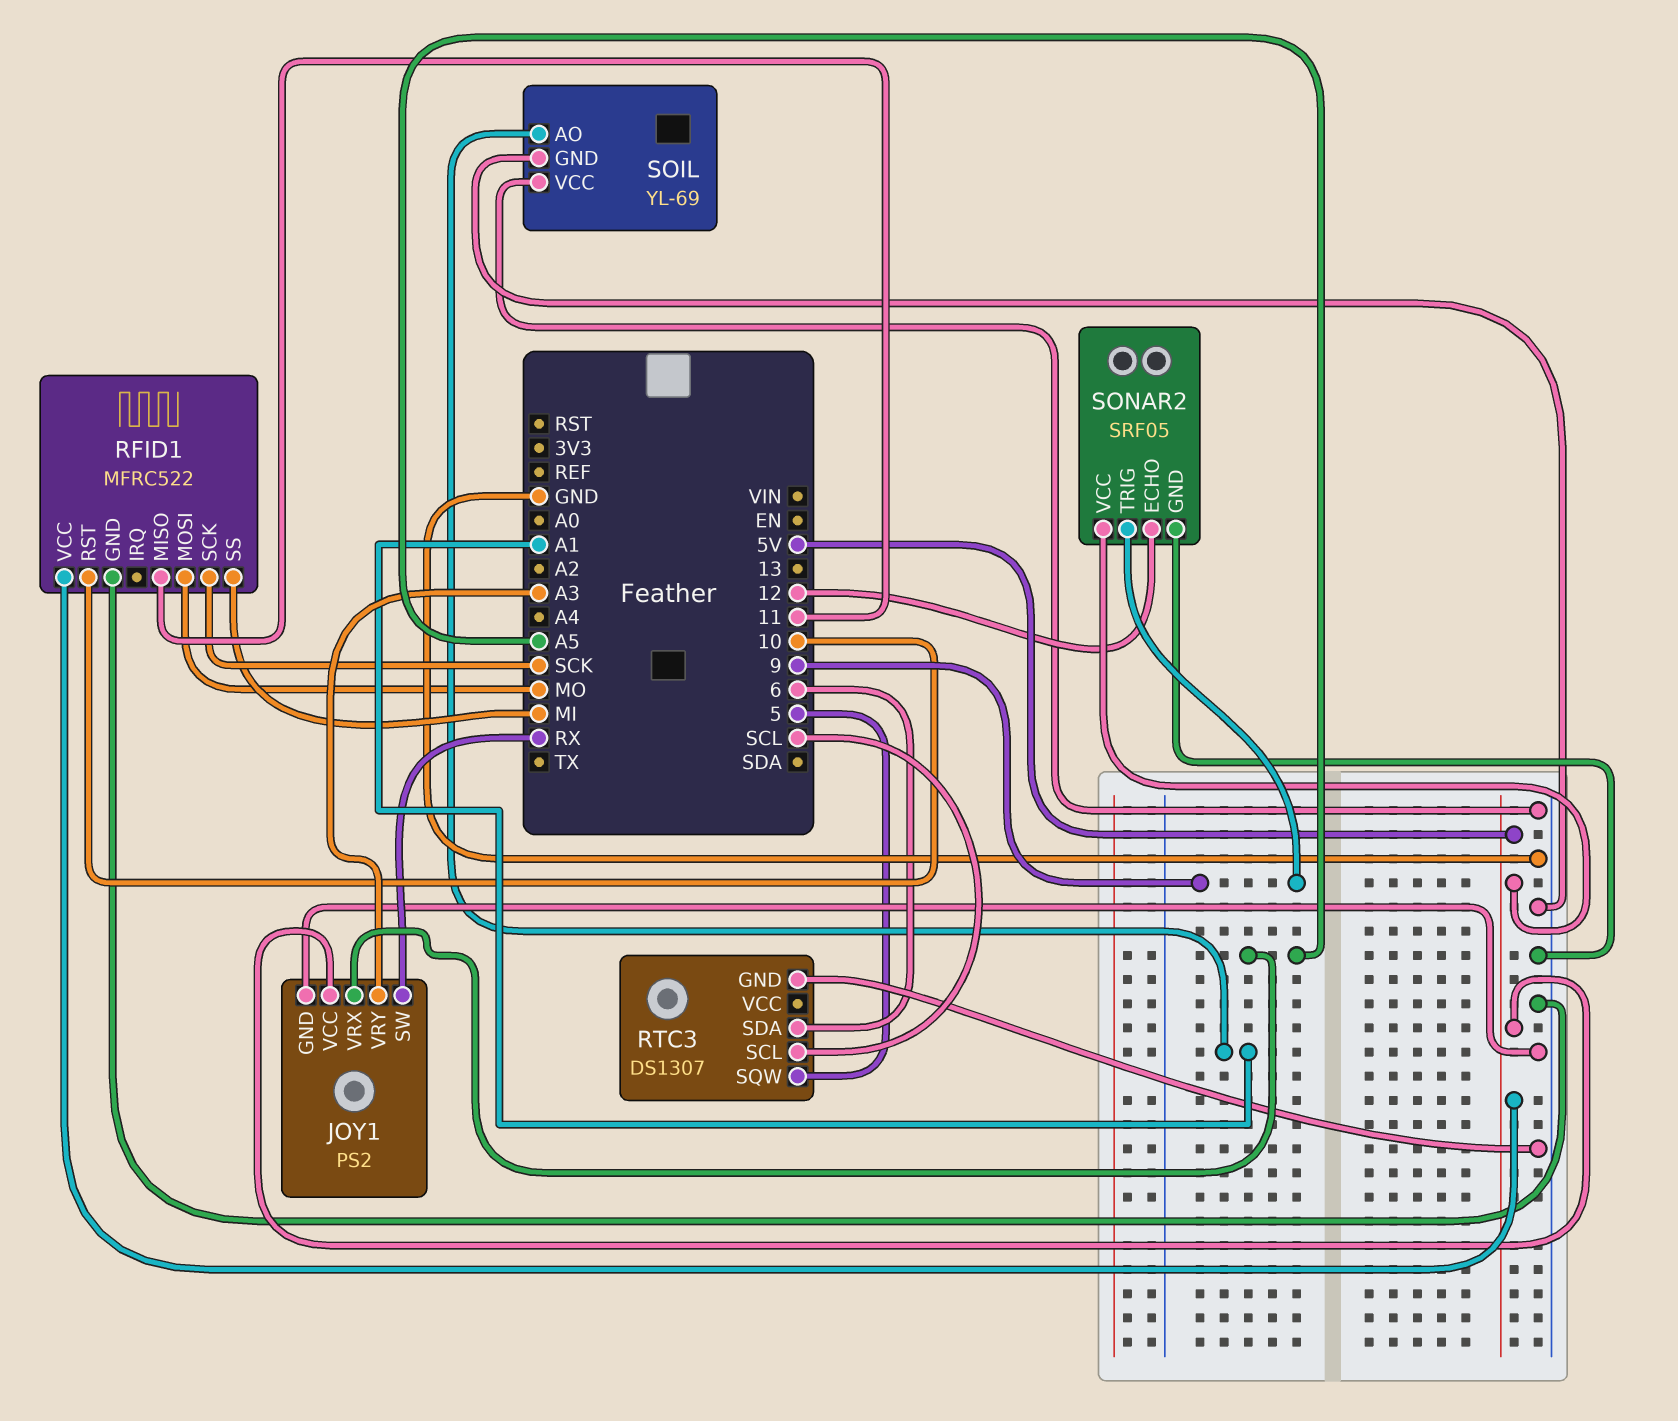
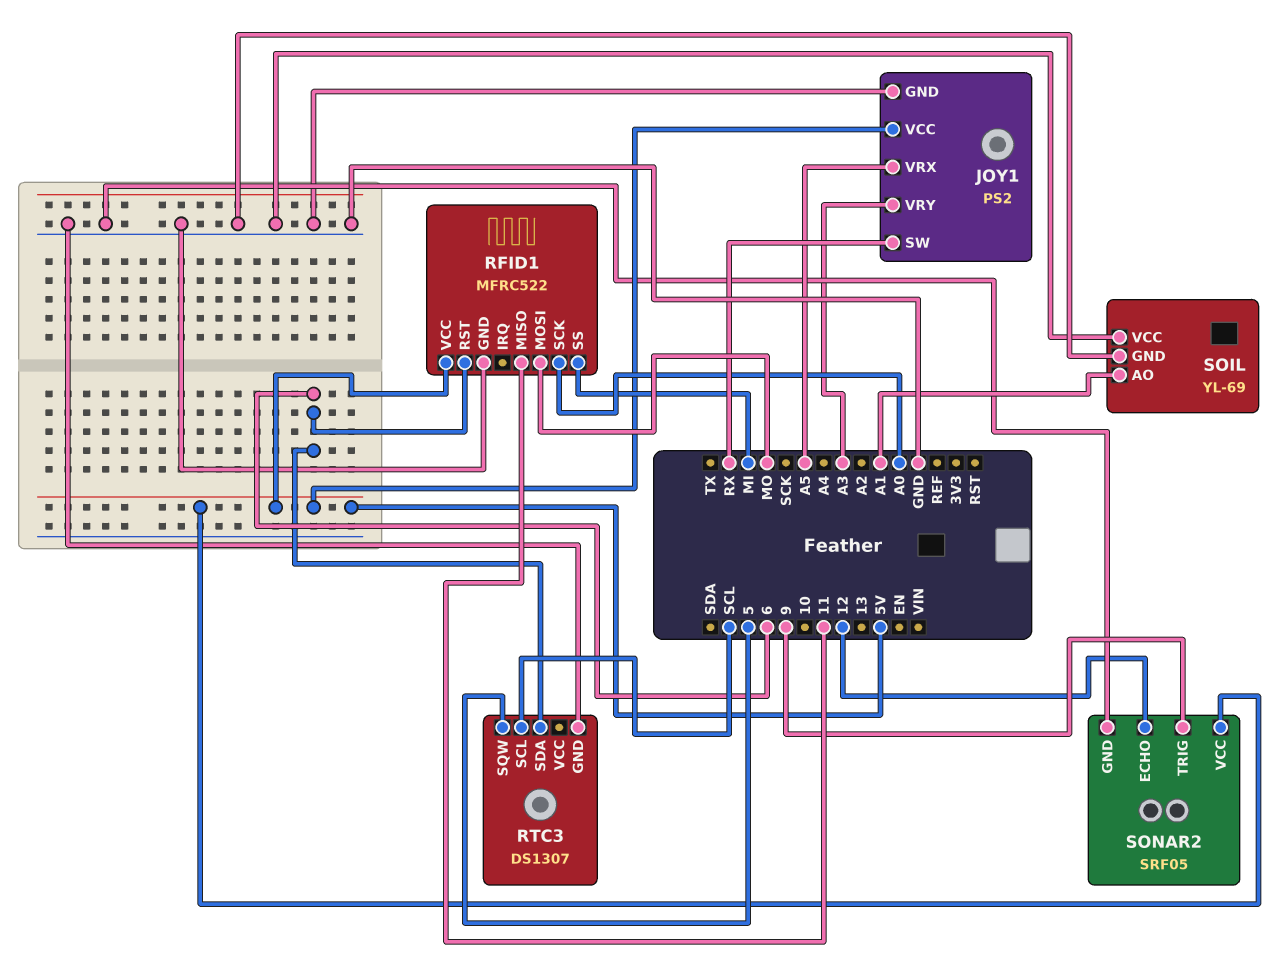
RFID1 pin RST: 10 -> 6
RFID1 pin SCK: SCK -> A0

